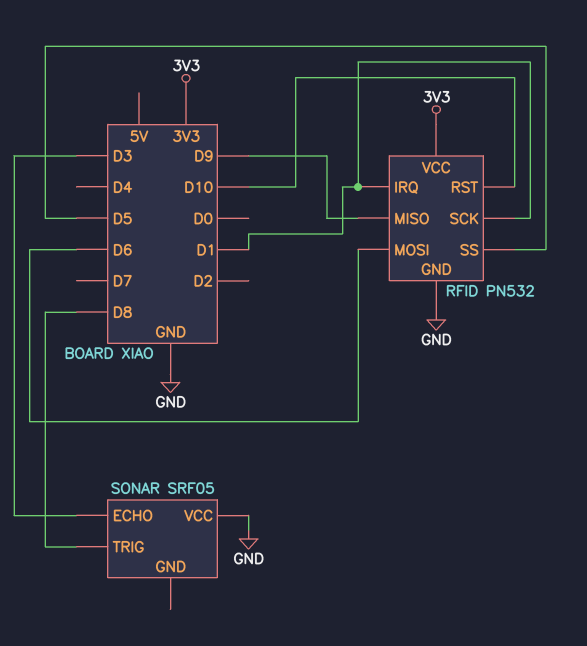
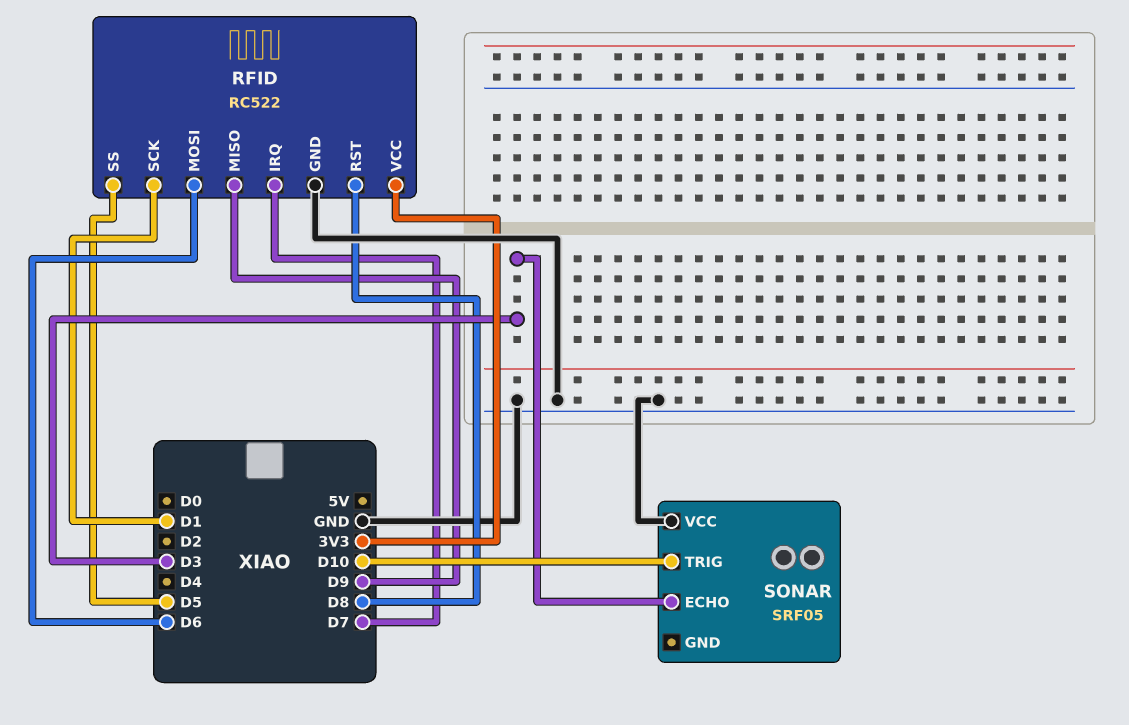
RFID: PN532 -> RC522
RFID pin IRQ: D1 -> D7
RFID pin RST: D10 -> D8
SONAR pin TRIG: D8 -> D10

